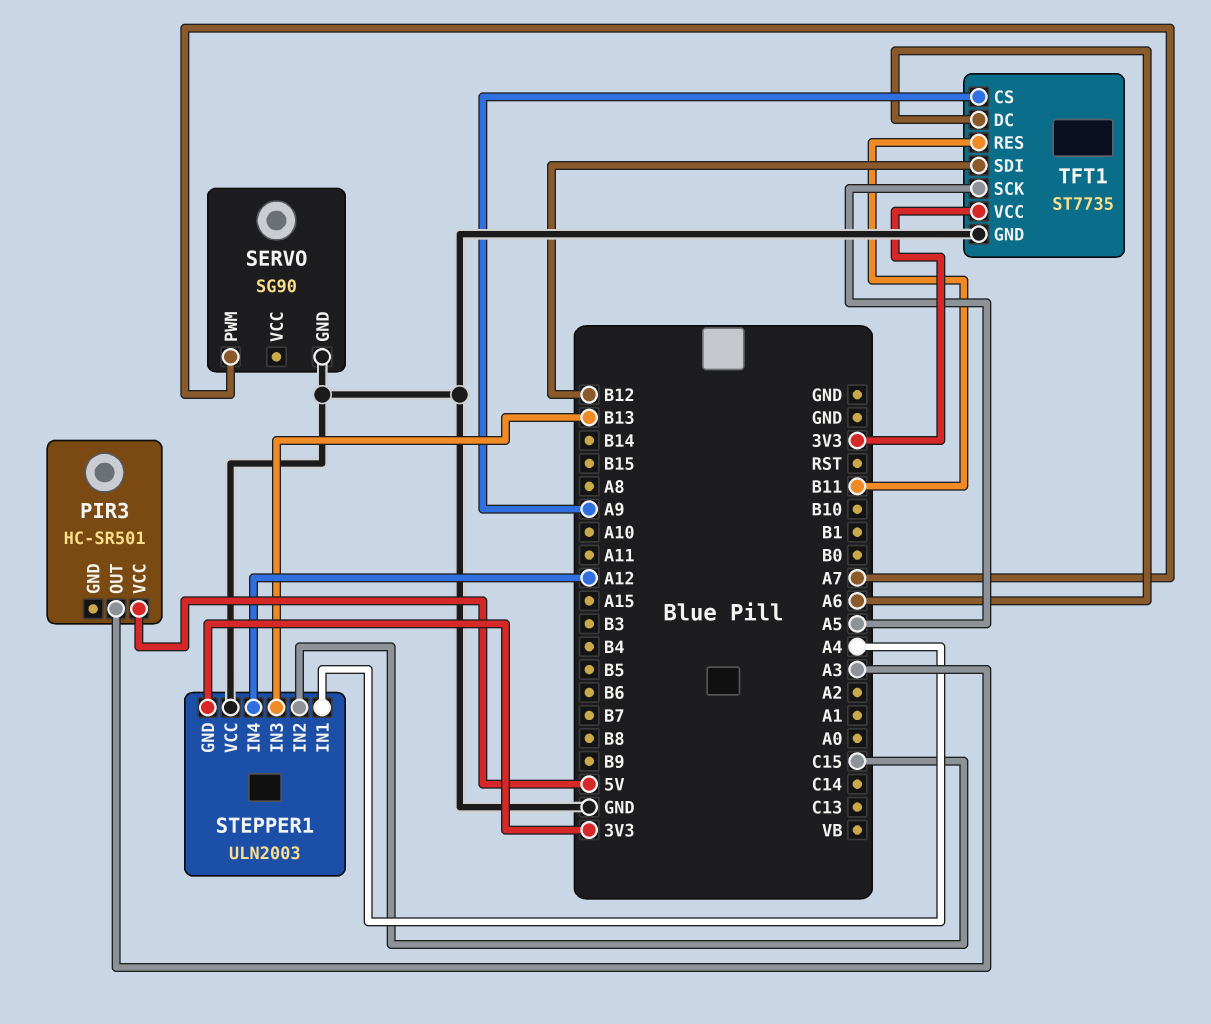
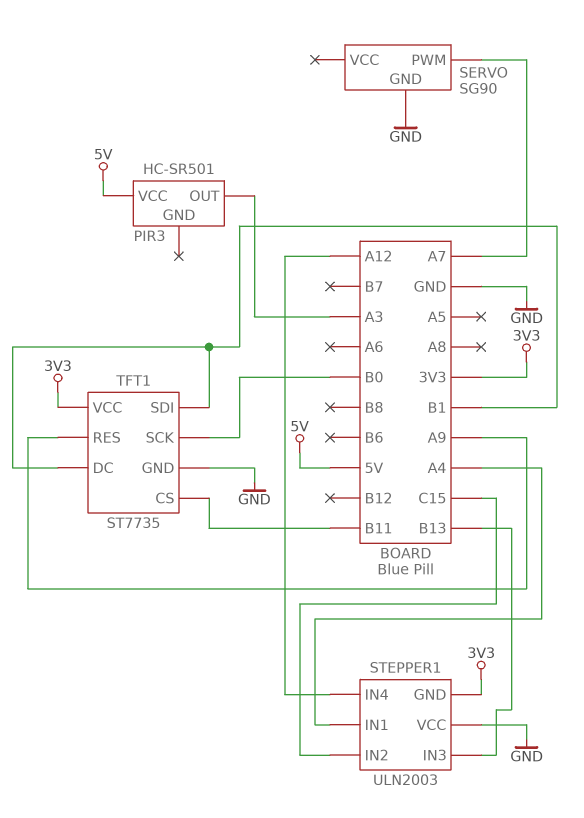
TFT1 pin CS: A9 -> B11
TFT1 pin DC: A6 -> B1
TFT1 pin RES: B11 -> A9
TFT1 pin SCK: A5 -> B0
TFT1 pin SDI: B12 -> B1

